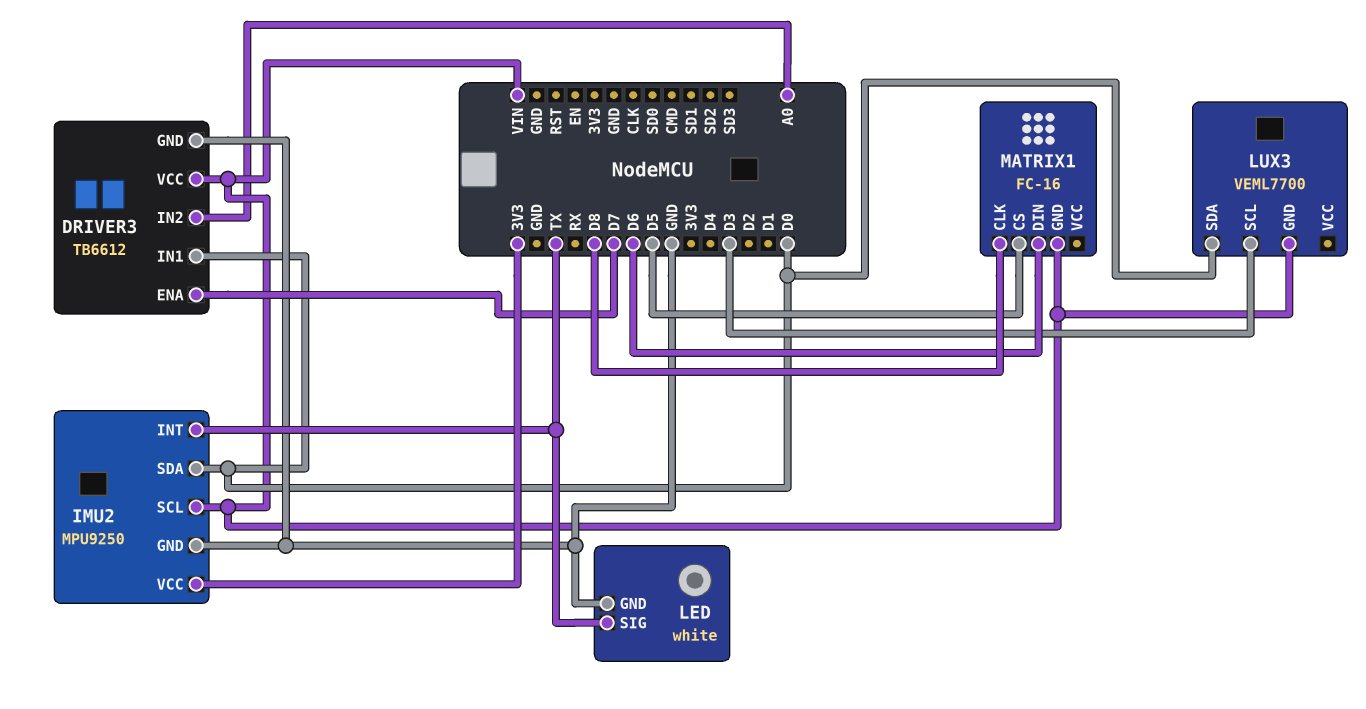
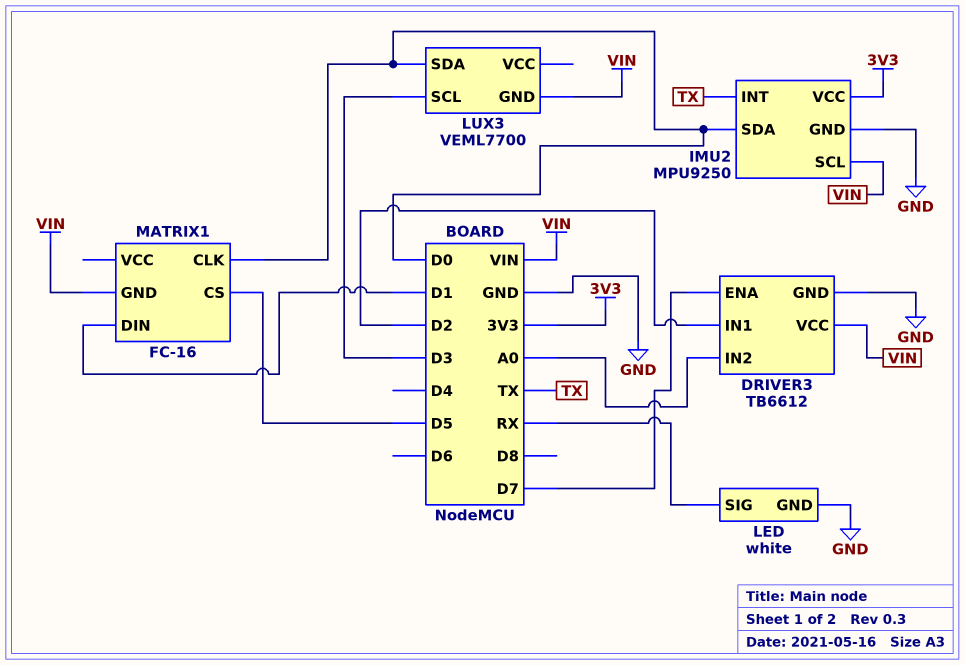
DRIVER3 pin IN1: D0 -> D2
LED pin SIG: TX -> RX
MATRIX1 pin CLK: D8 -> D0
MATRIX1 pin DIN: D6 -> D1

